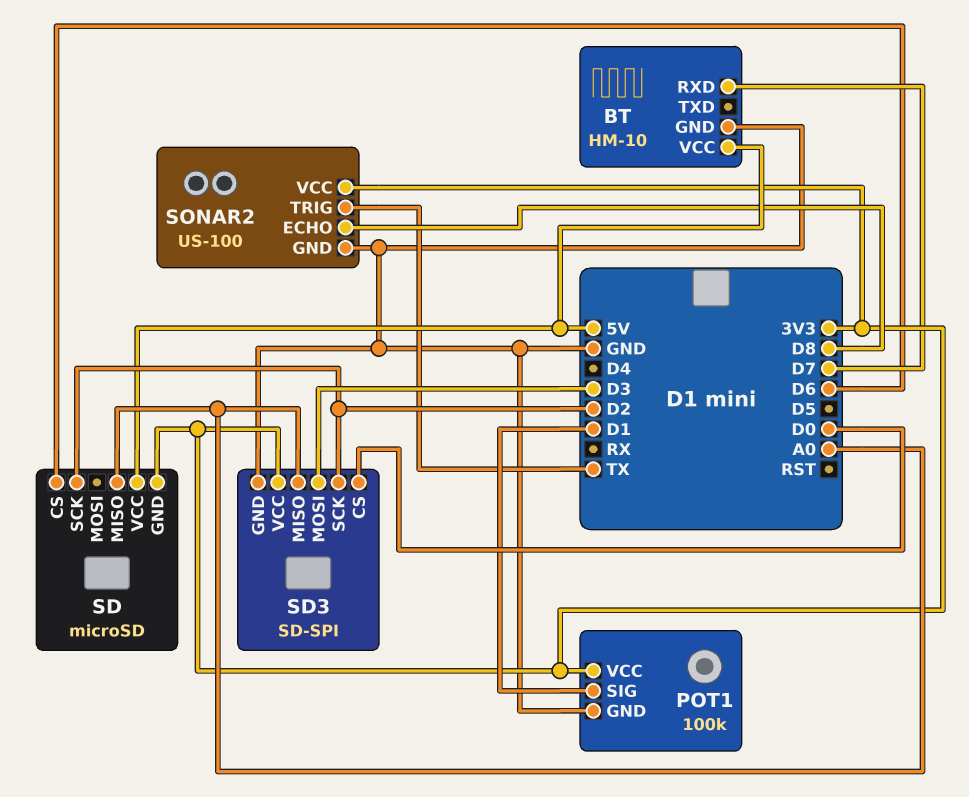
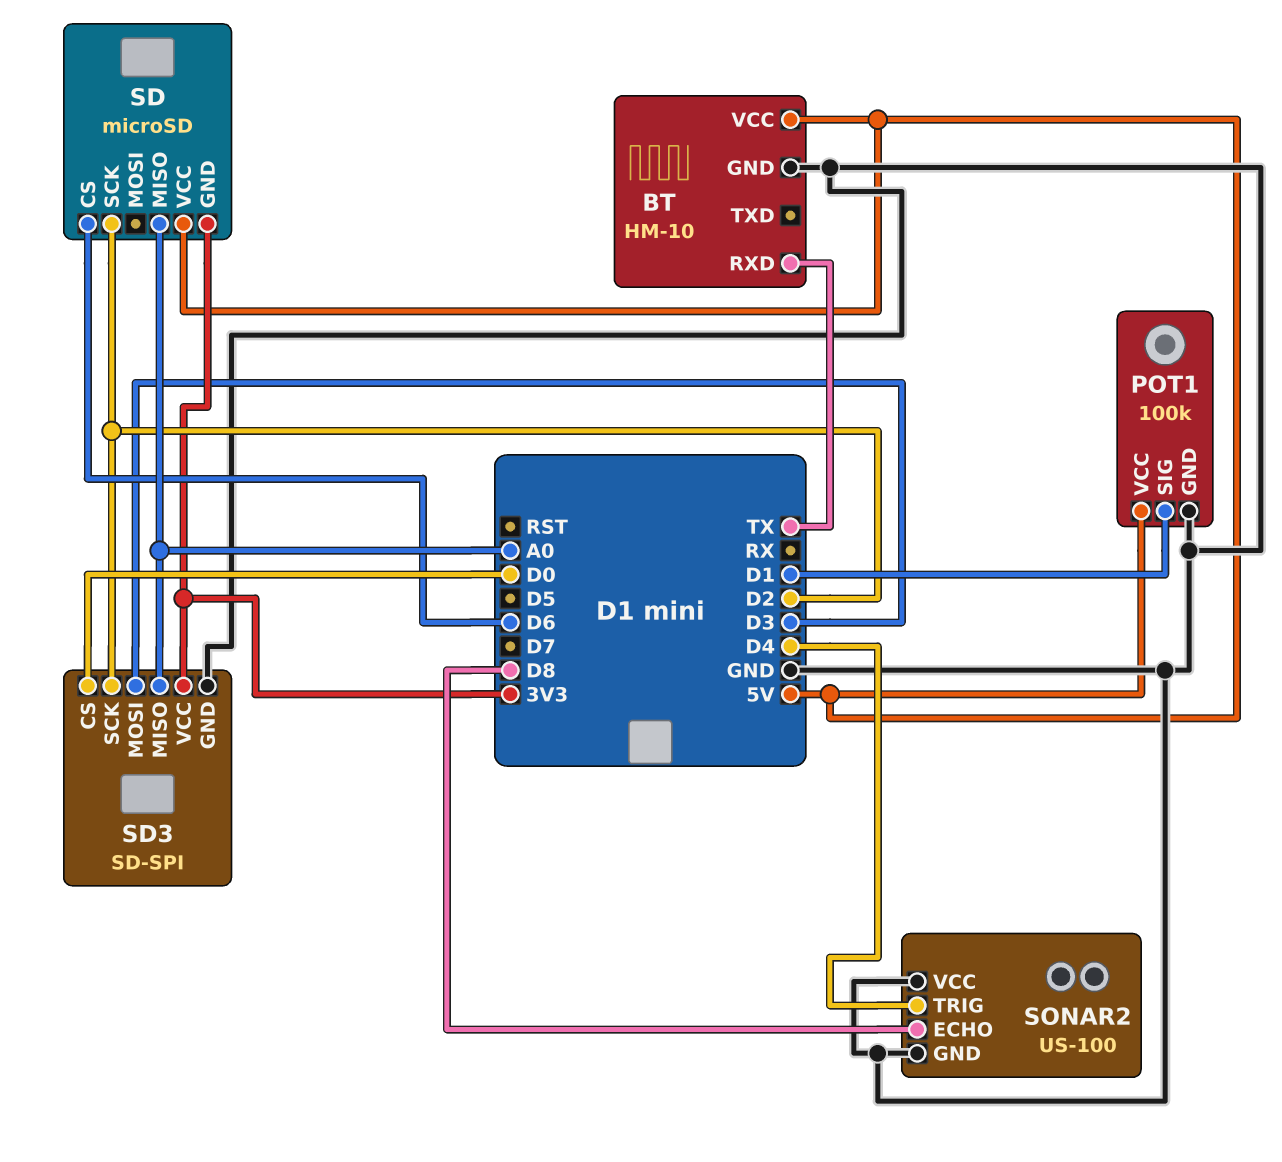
BT pin RXD: D7 -> TX
POT1 pin VCC: 3V3 -> 5V
SONAR2 pin TRIG: TX -> D4
SONAR2 pin VCC: 3V3 -> GND

